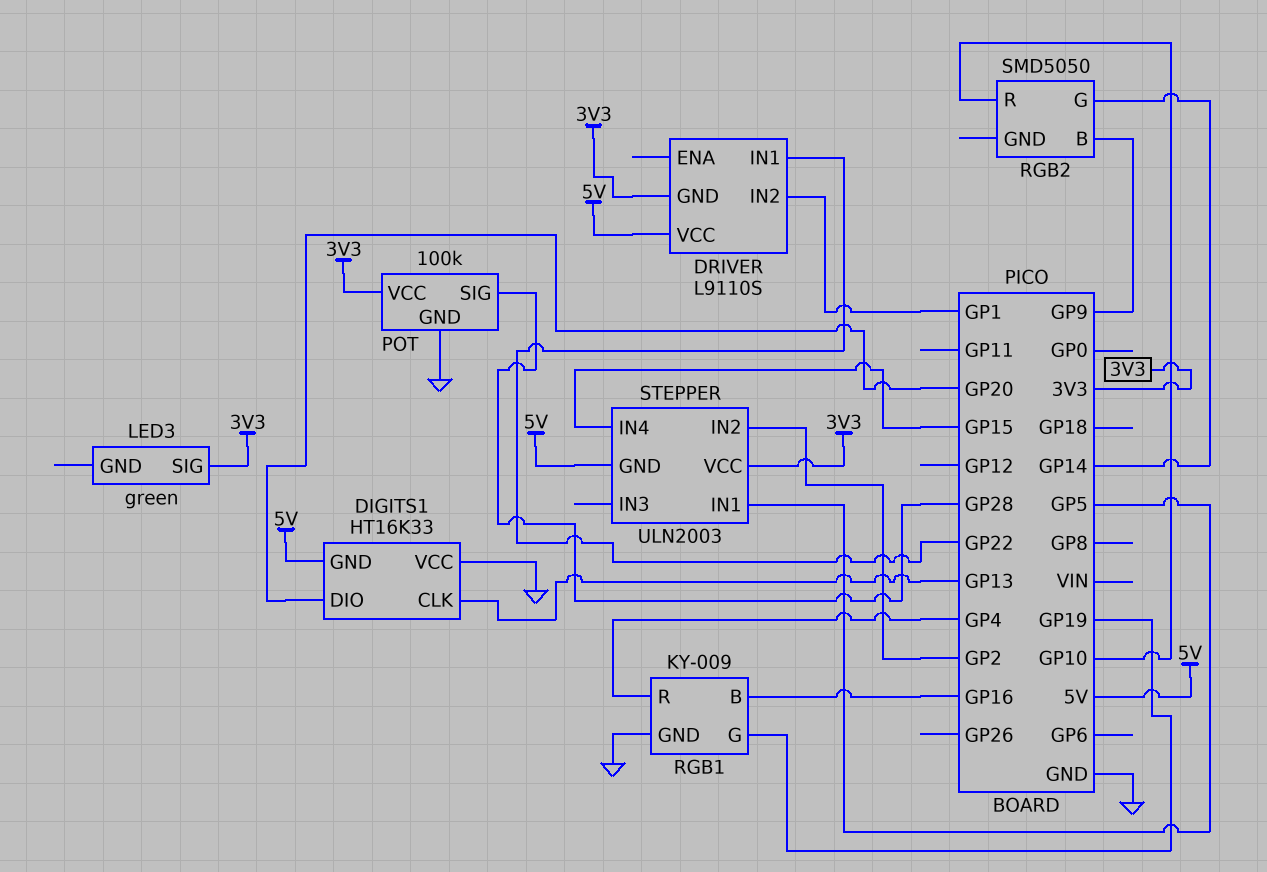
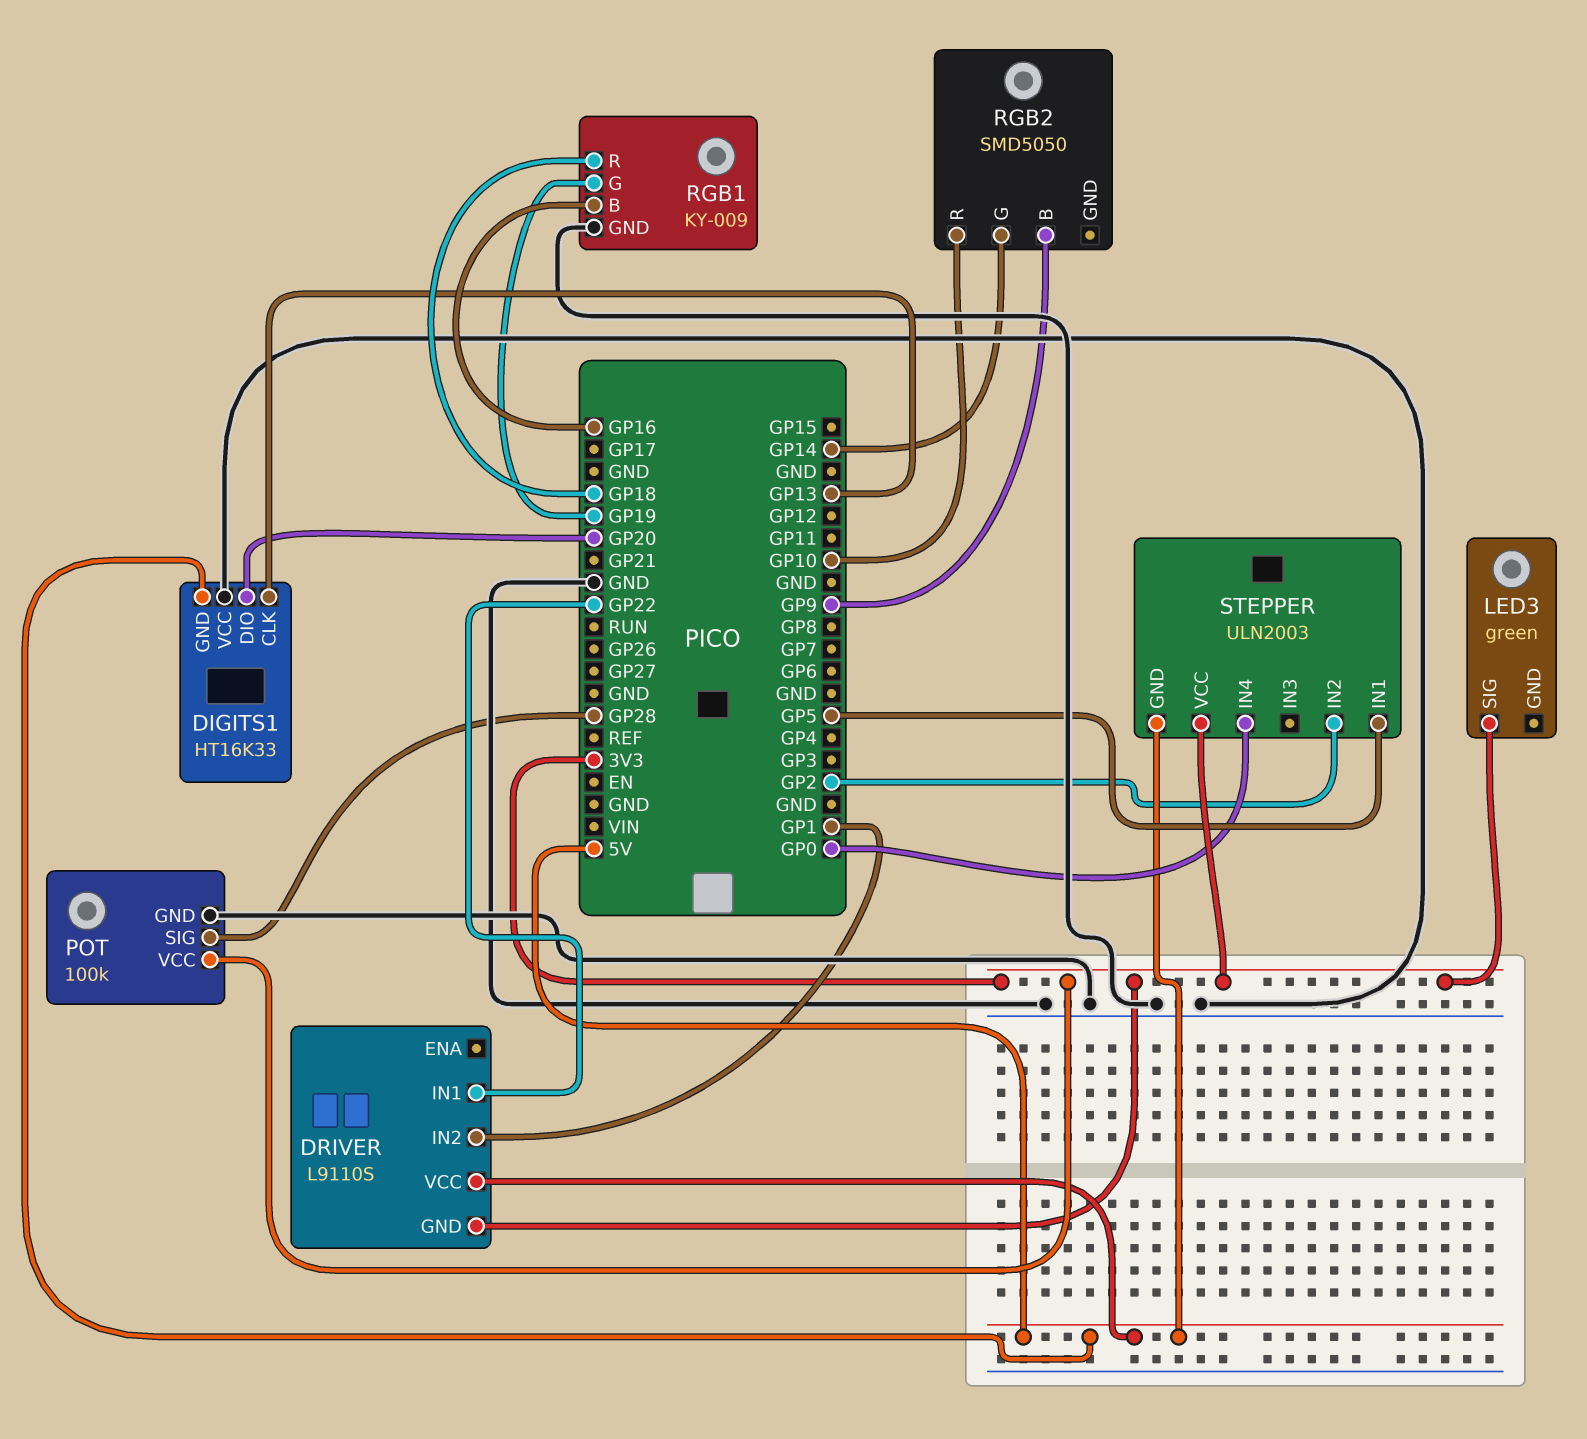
RGB1 pin R: GP4 -> GP18
STEPPER pin IN4: GP15 -> GP0

